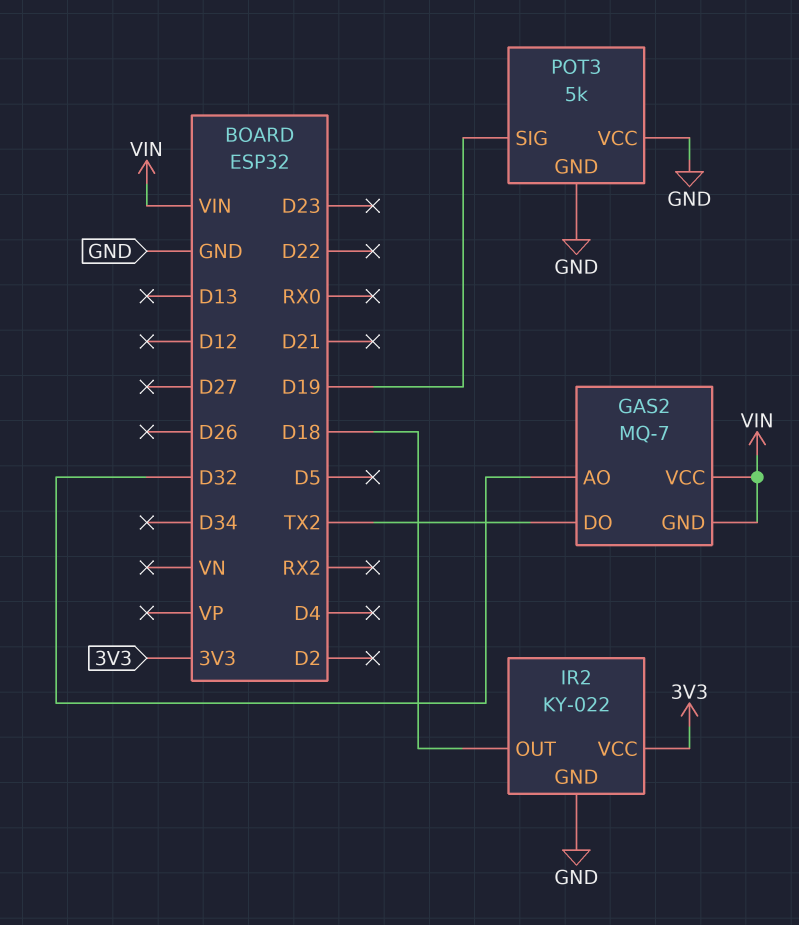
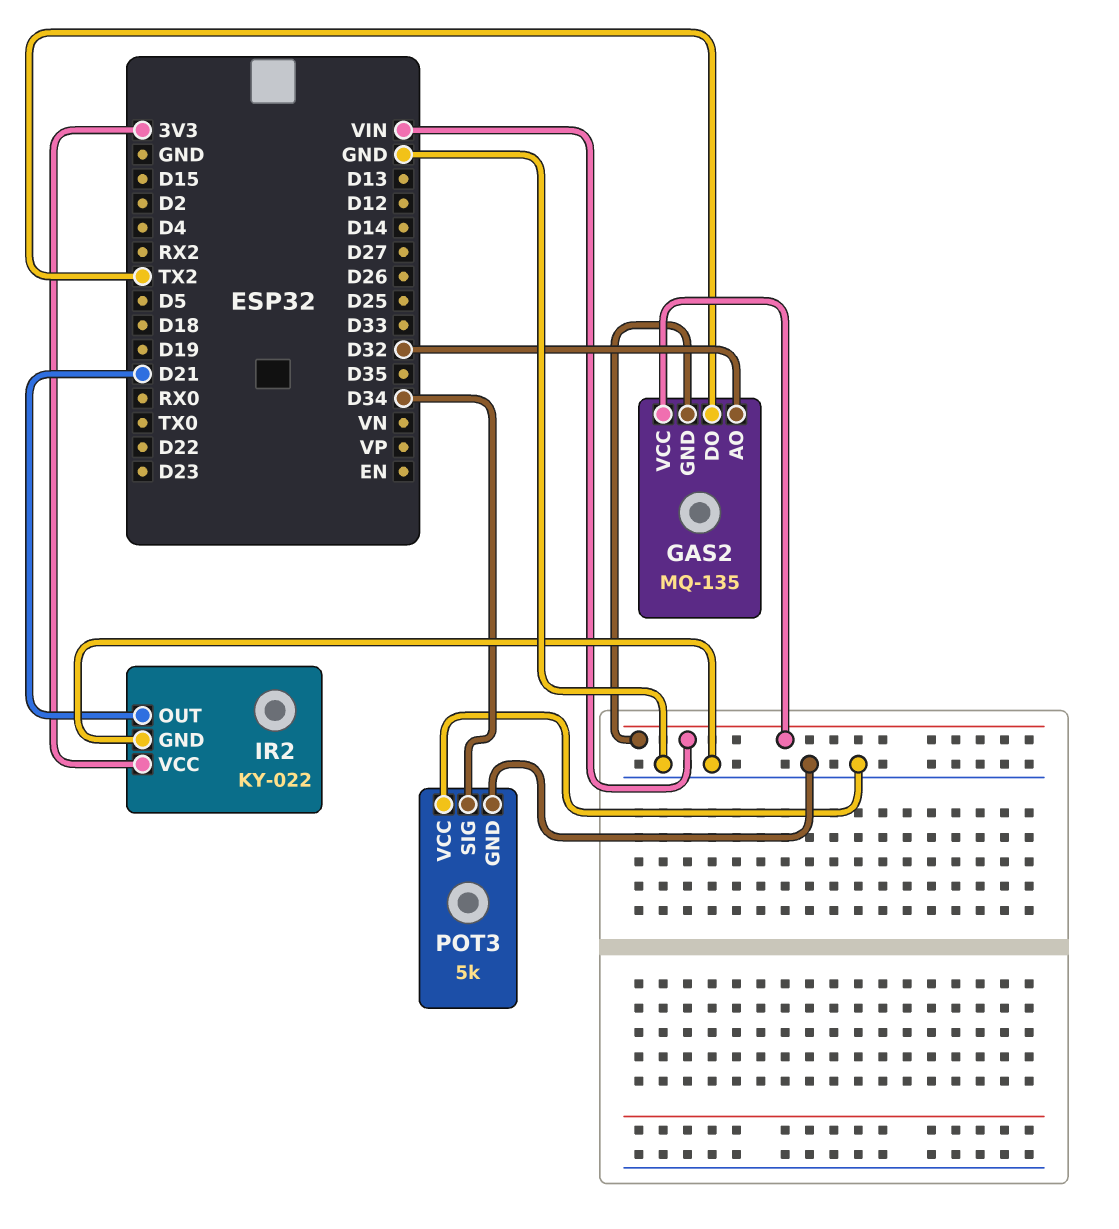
GAS2: MQ-7 -> MQ-135
IR2 pin OUT: D18 -> D21
POT3 pin SIG: D19 -> D34

